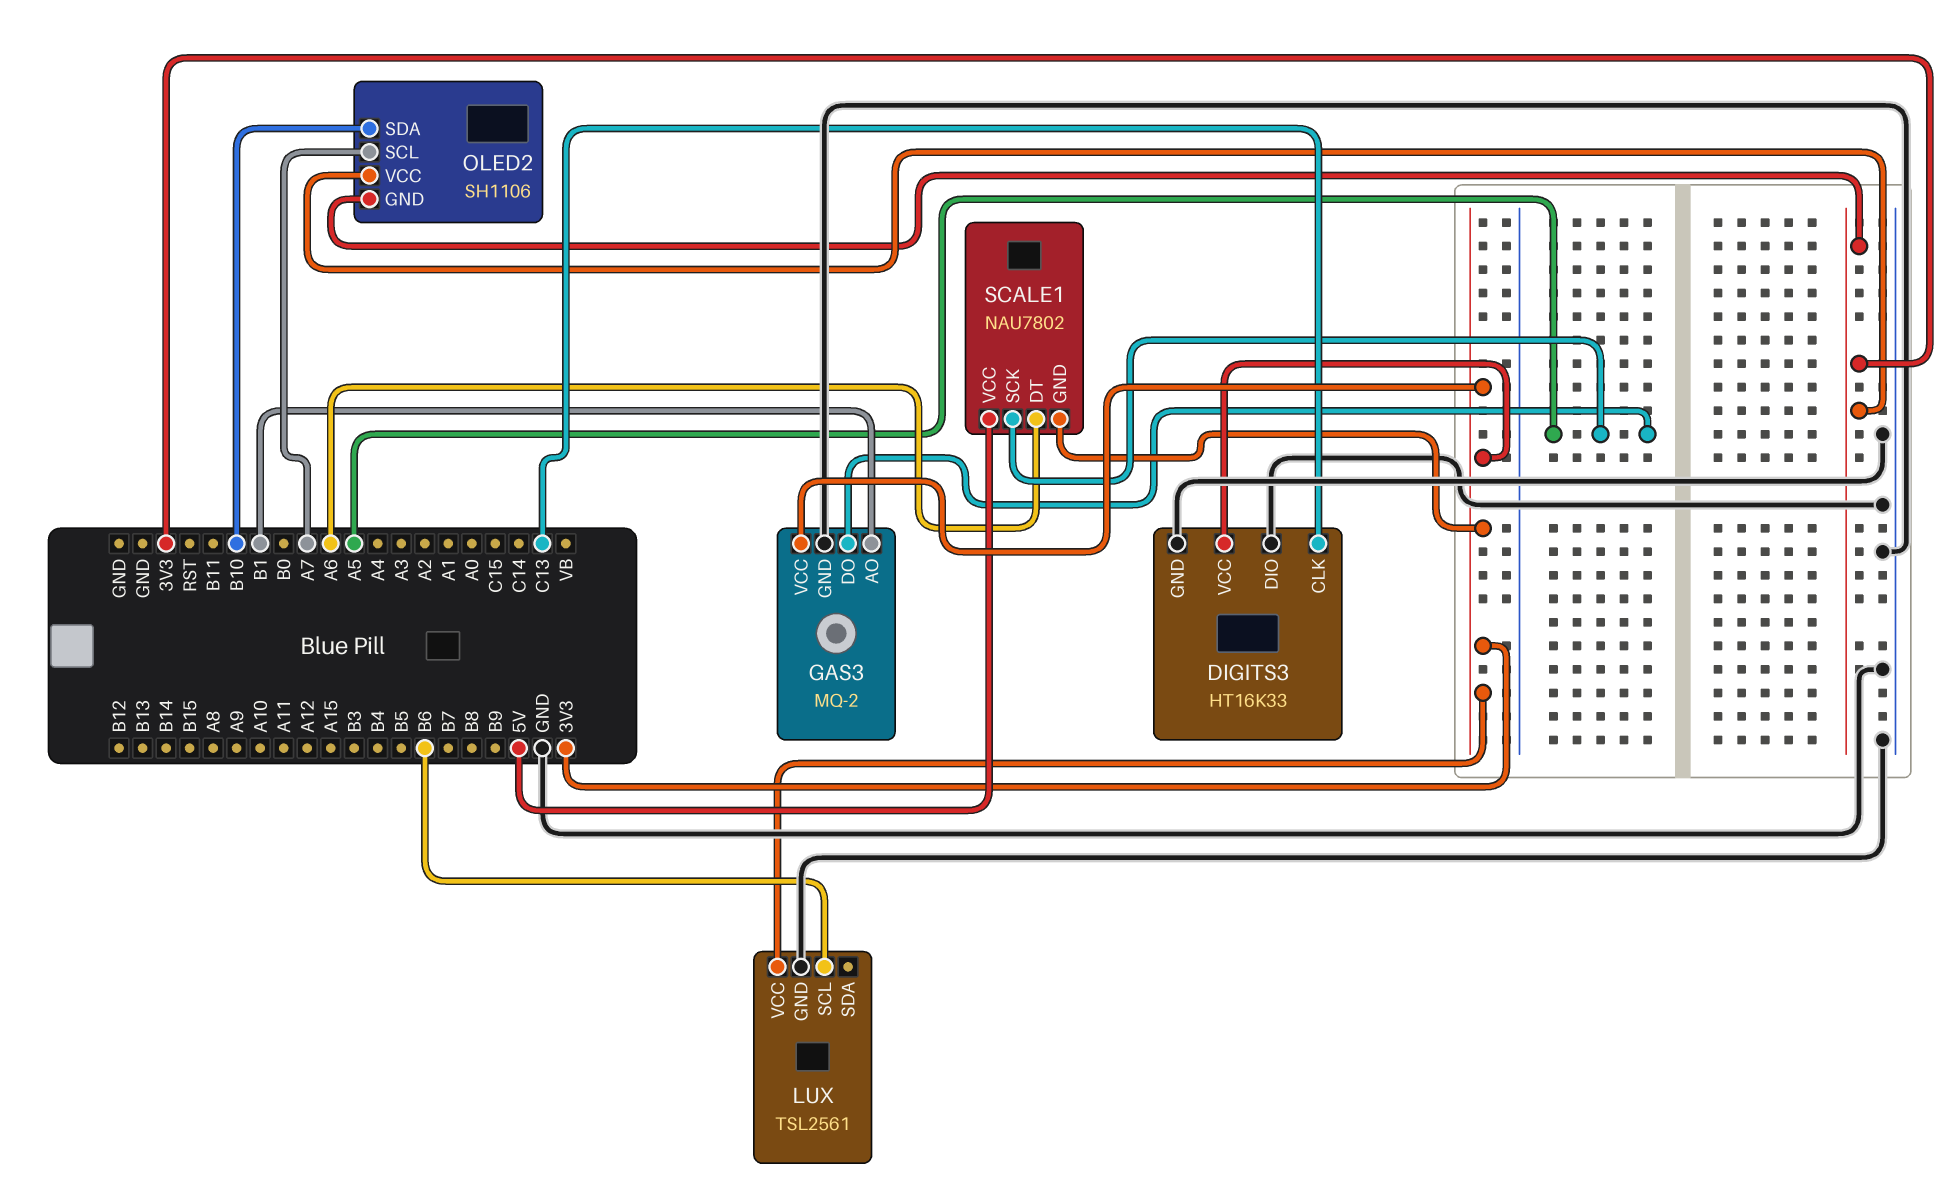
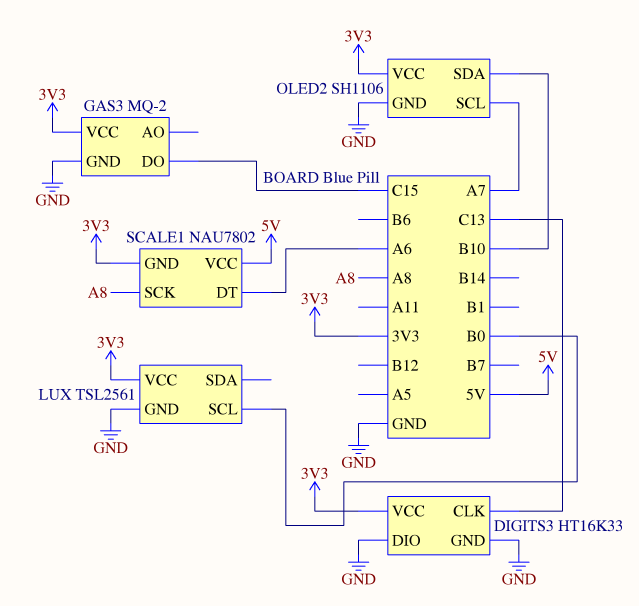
GAS3 pin AO: B1 -> none
GAS3 pin DO: A5 -> C15
LUX pin SCL: B6 -> B0
OLED2 pin GND: 3V3 -> GND
SCALE1 pin SCK: A5 -> A8

